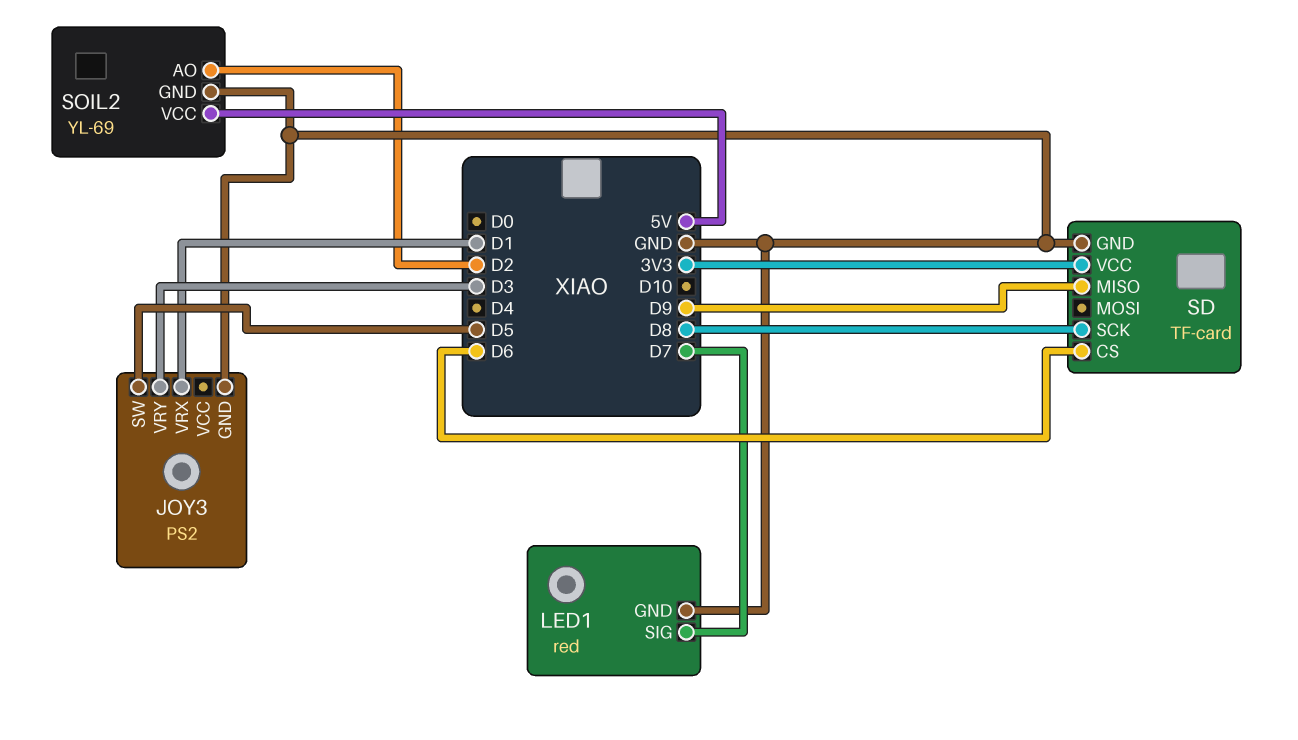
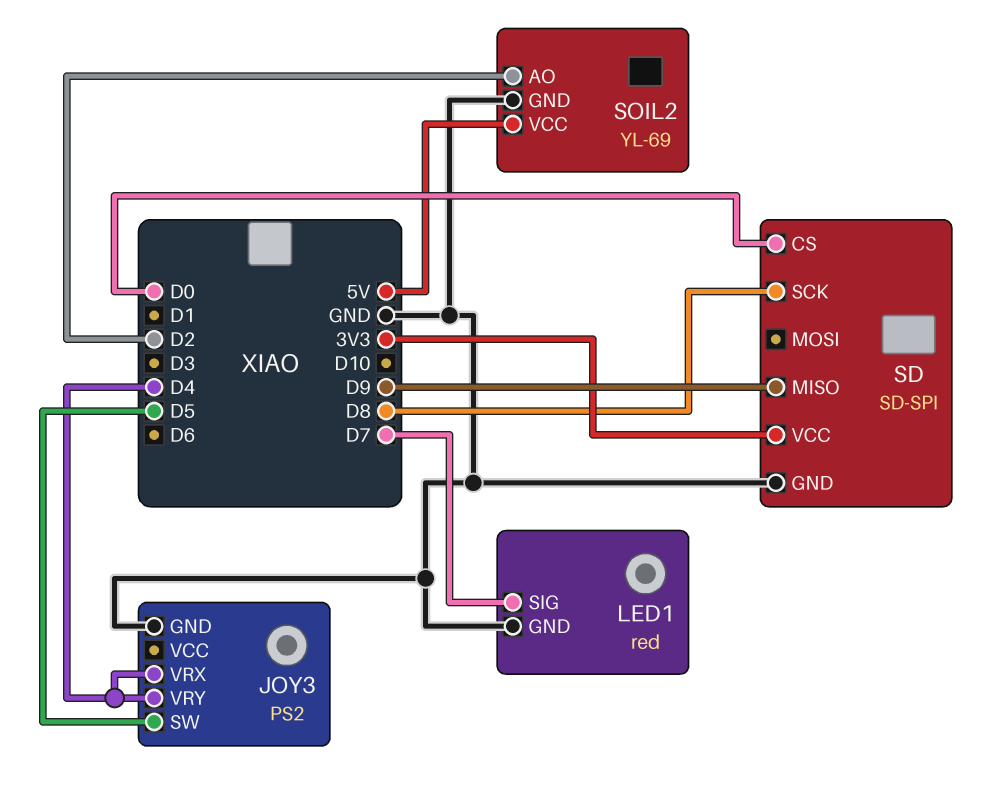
JOY3 pin VRX: D1 -> D4
JOY3 pin VRY: D3 -> D4
SD: TF-card -> SD-SPI
SD pin CS: D6 -> D0

